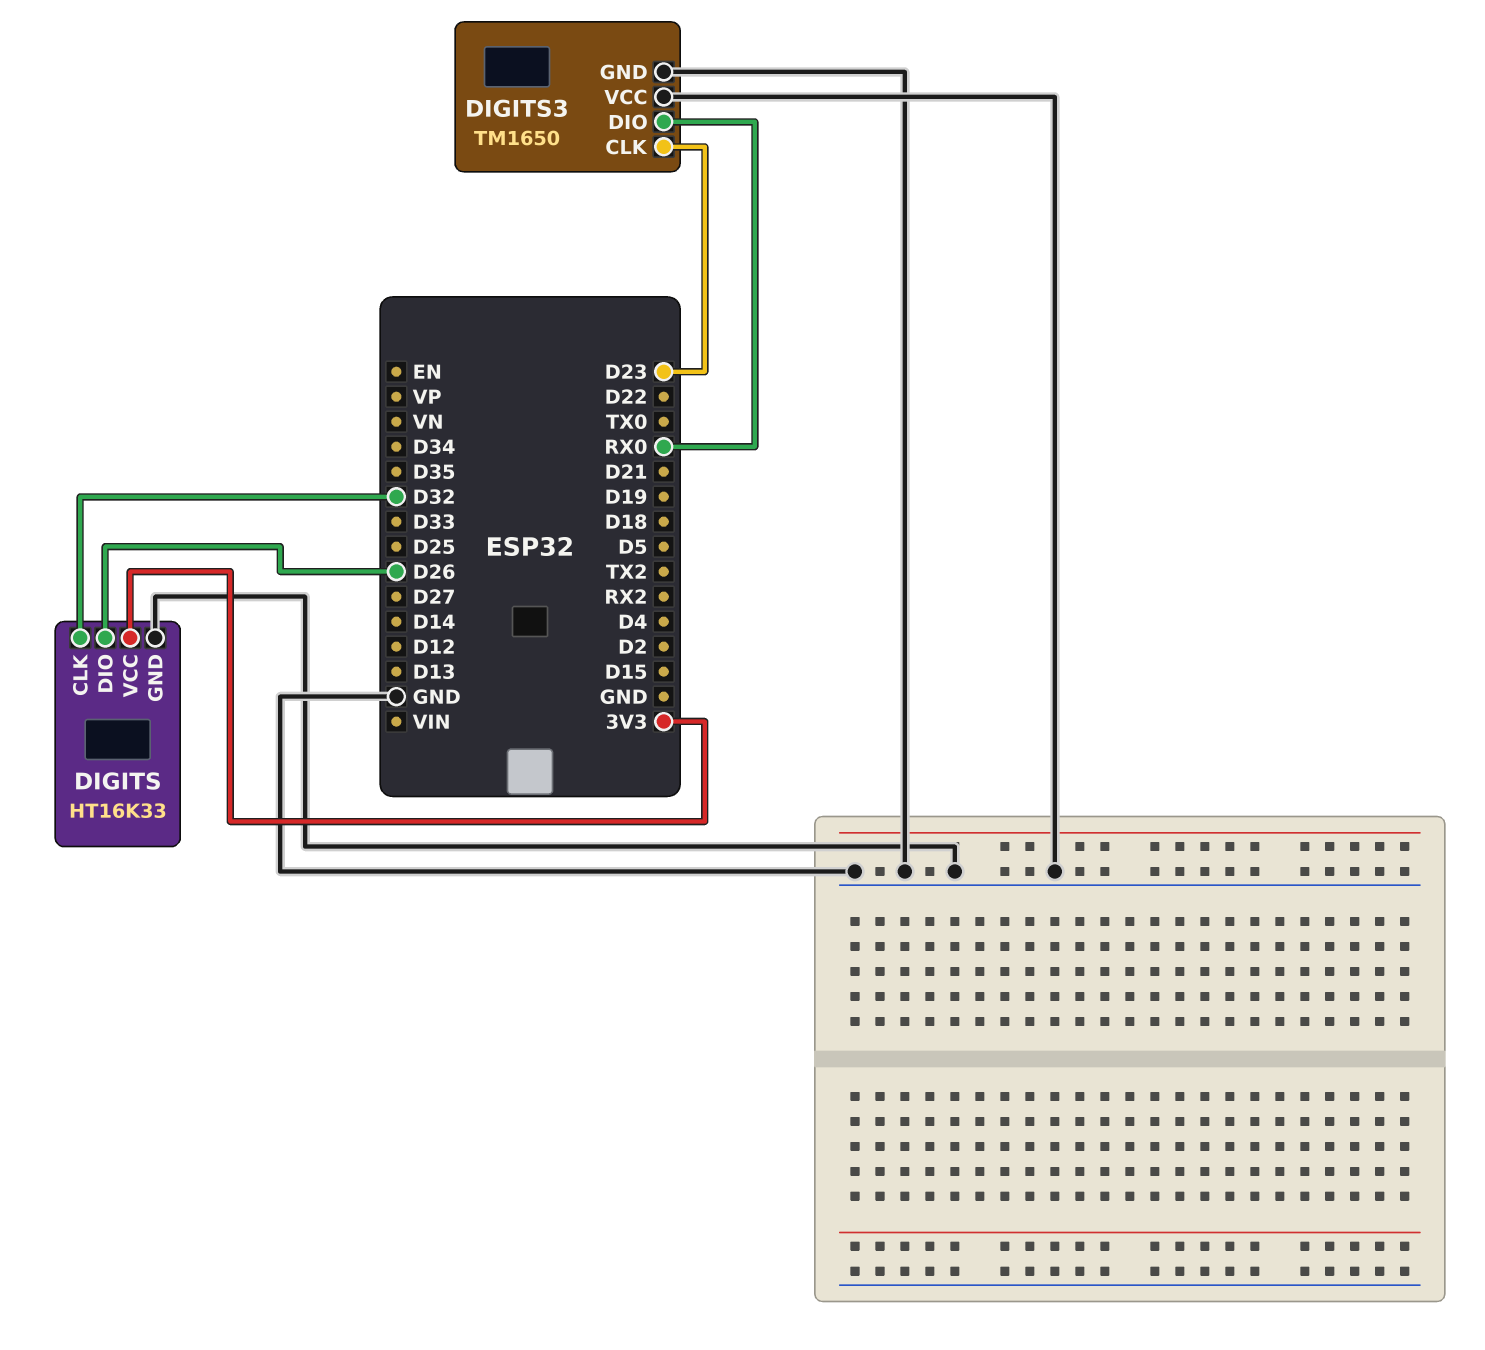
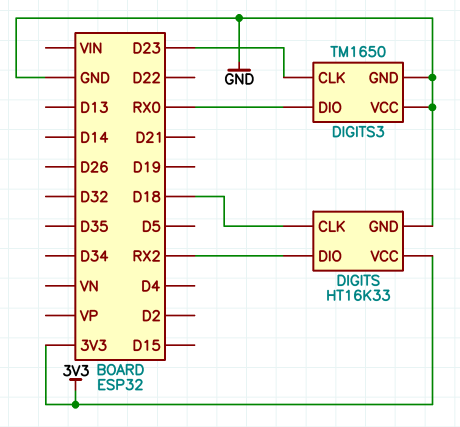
DIGITS pin CLK: D32 -> D18
DIGITS pin DIO: D26 -> RX2

